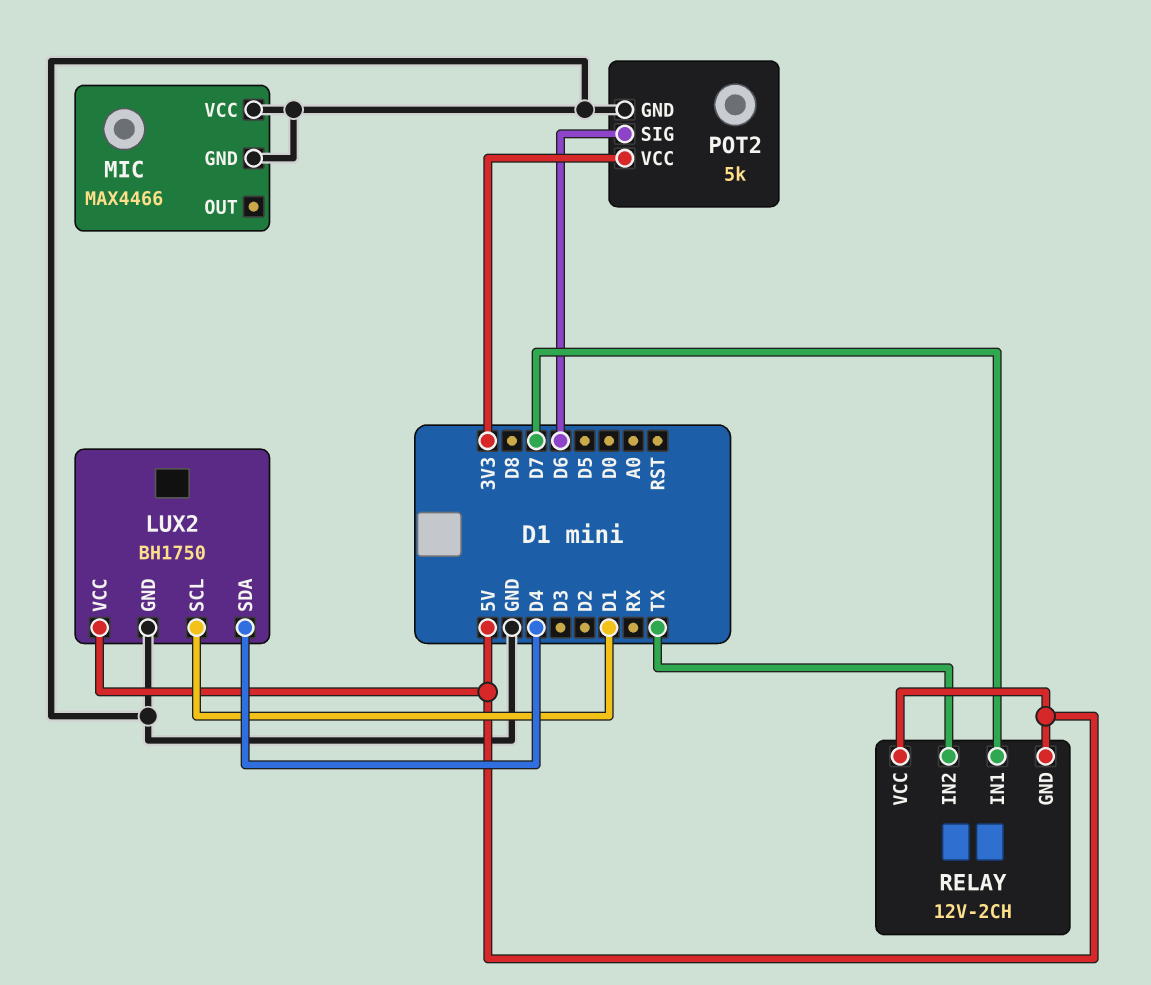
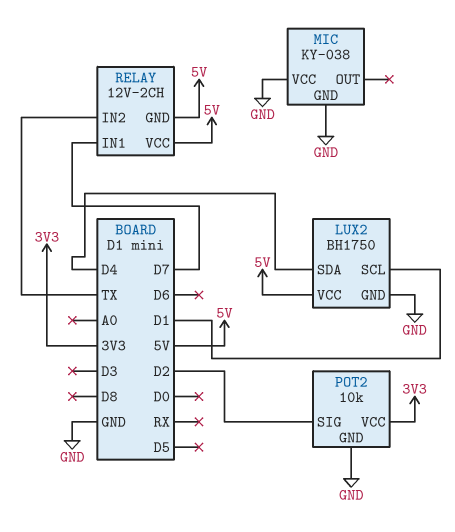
MIC: MAX4466 -> KY-038
POT2: 5k -> 10k
POT2 pin SIG: D6 -> D2

